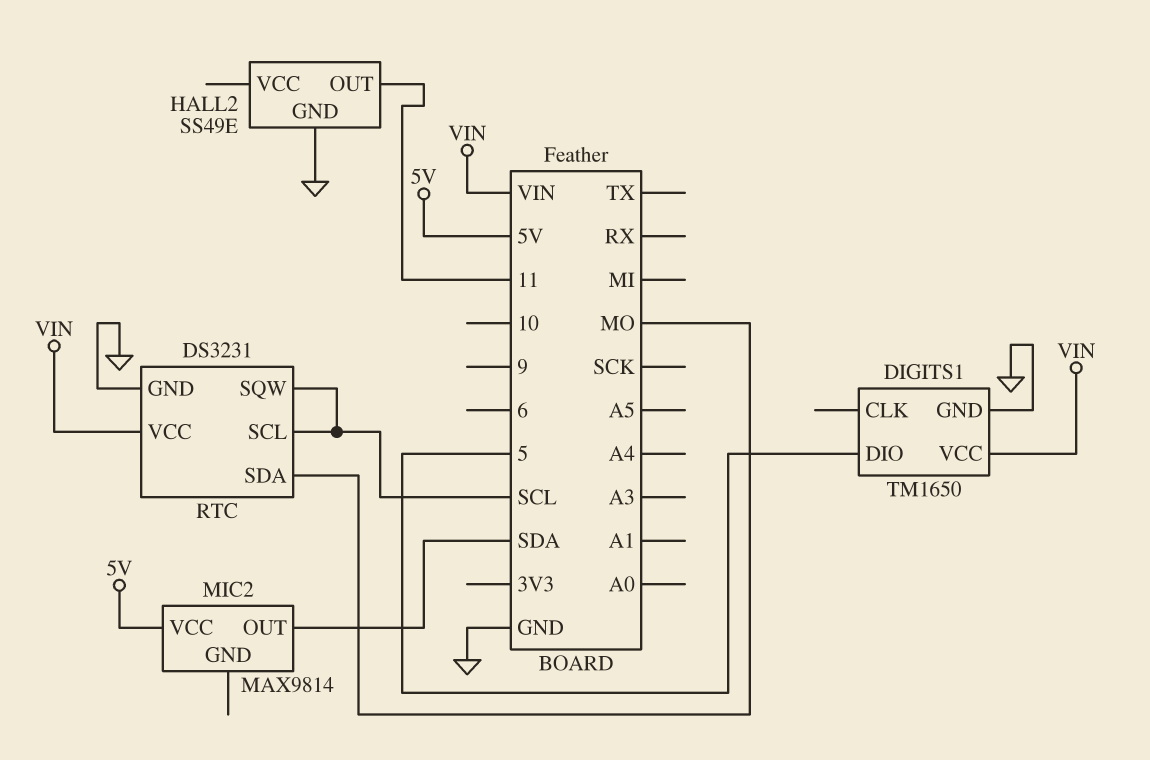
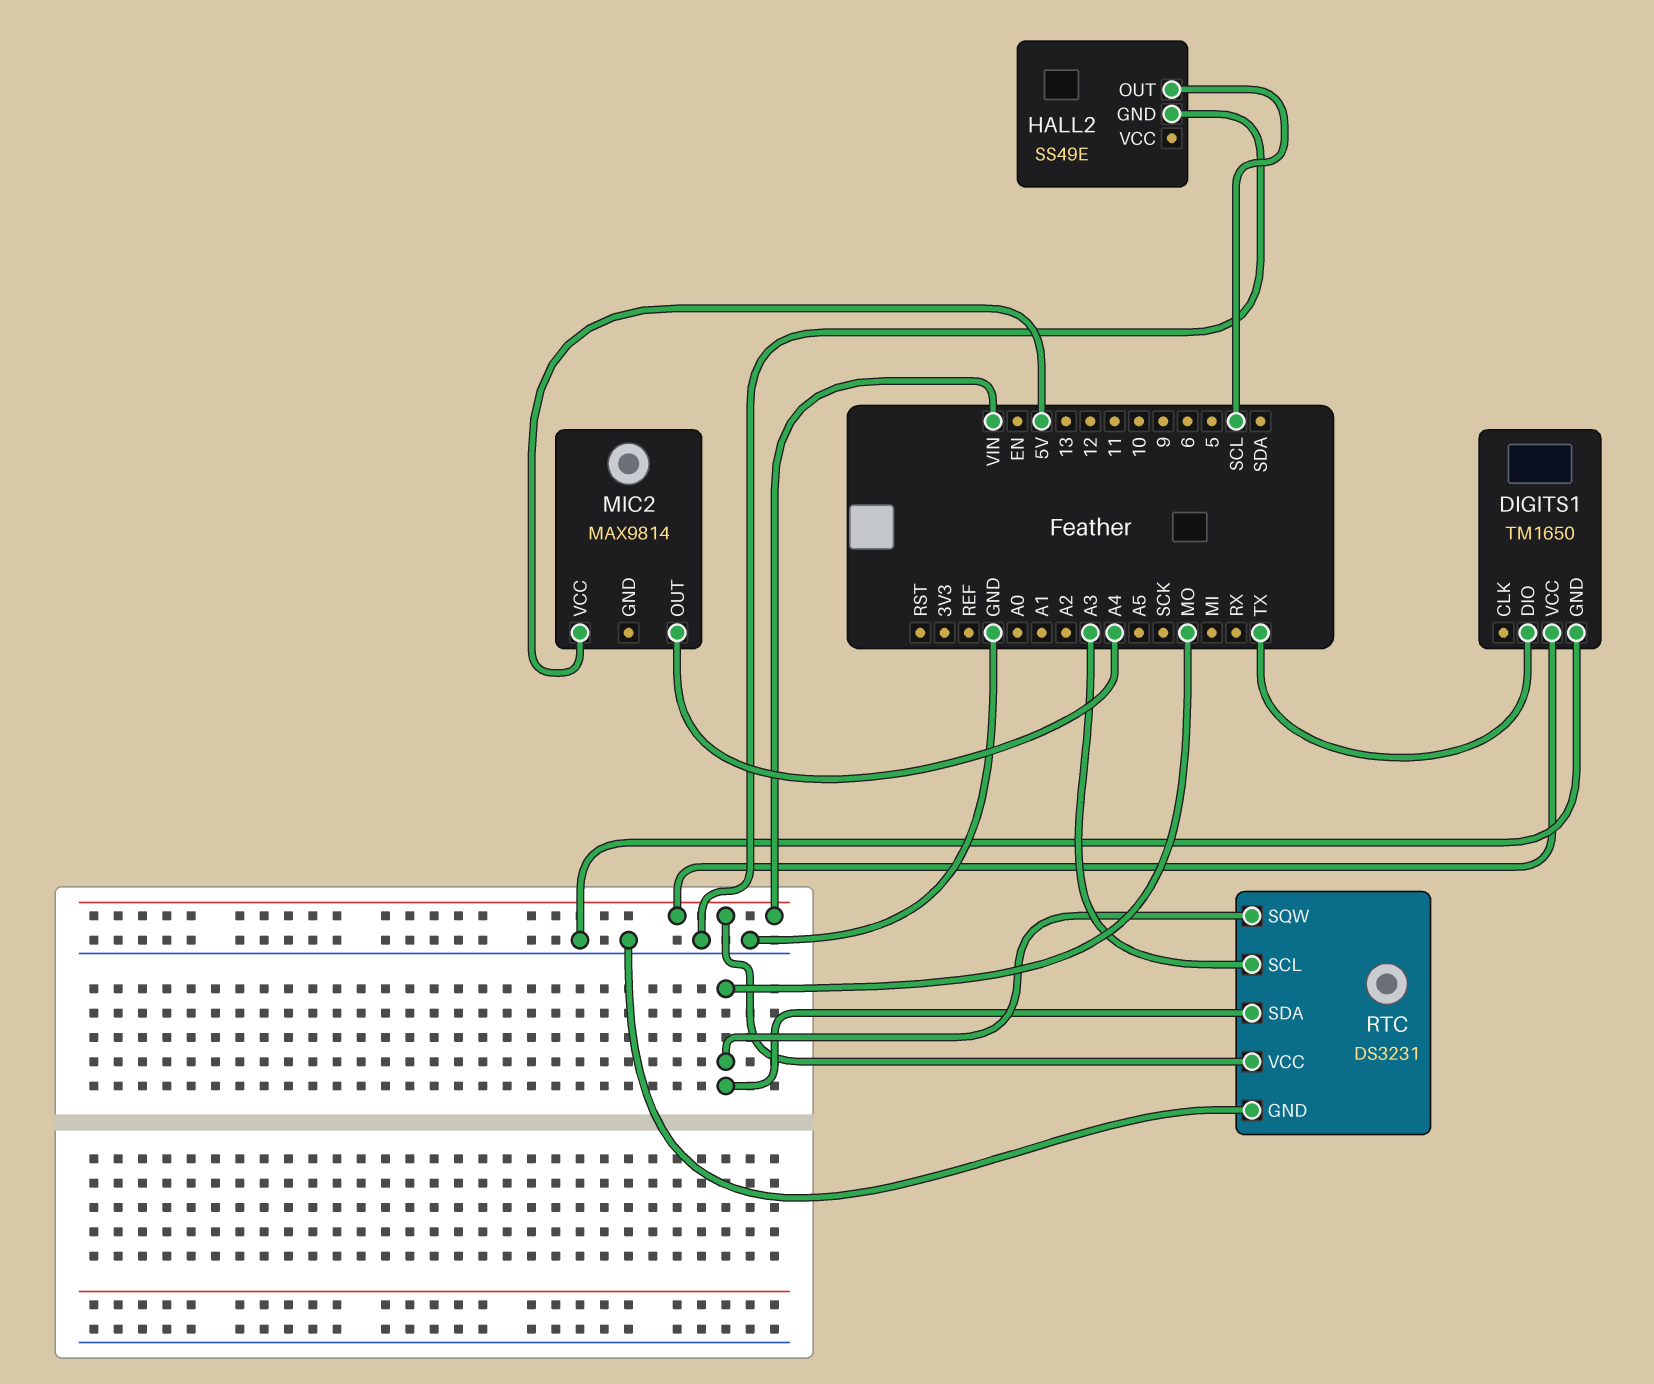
DIGITS1 pin DIO: 5 -> TX
HALL2 pin OUT: 11 -> SCL
MIC2 pin OUT: SDA -> A4
RTC pin SCL: SCL -> A3
RTC pin SQW: SCL -> MO

